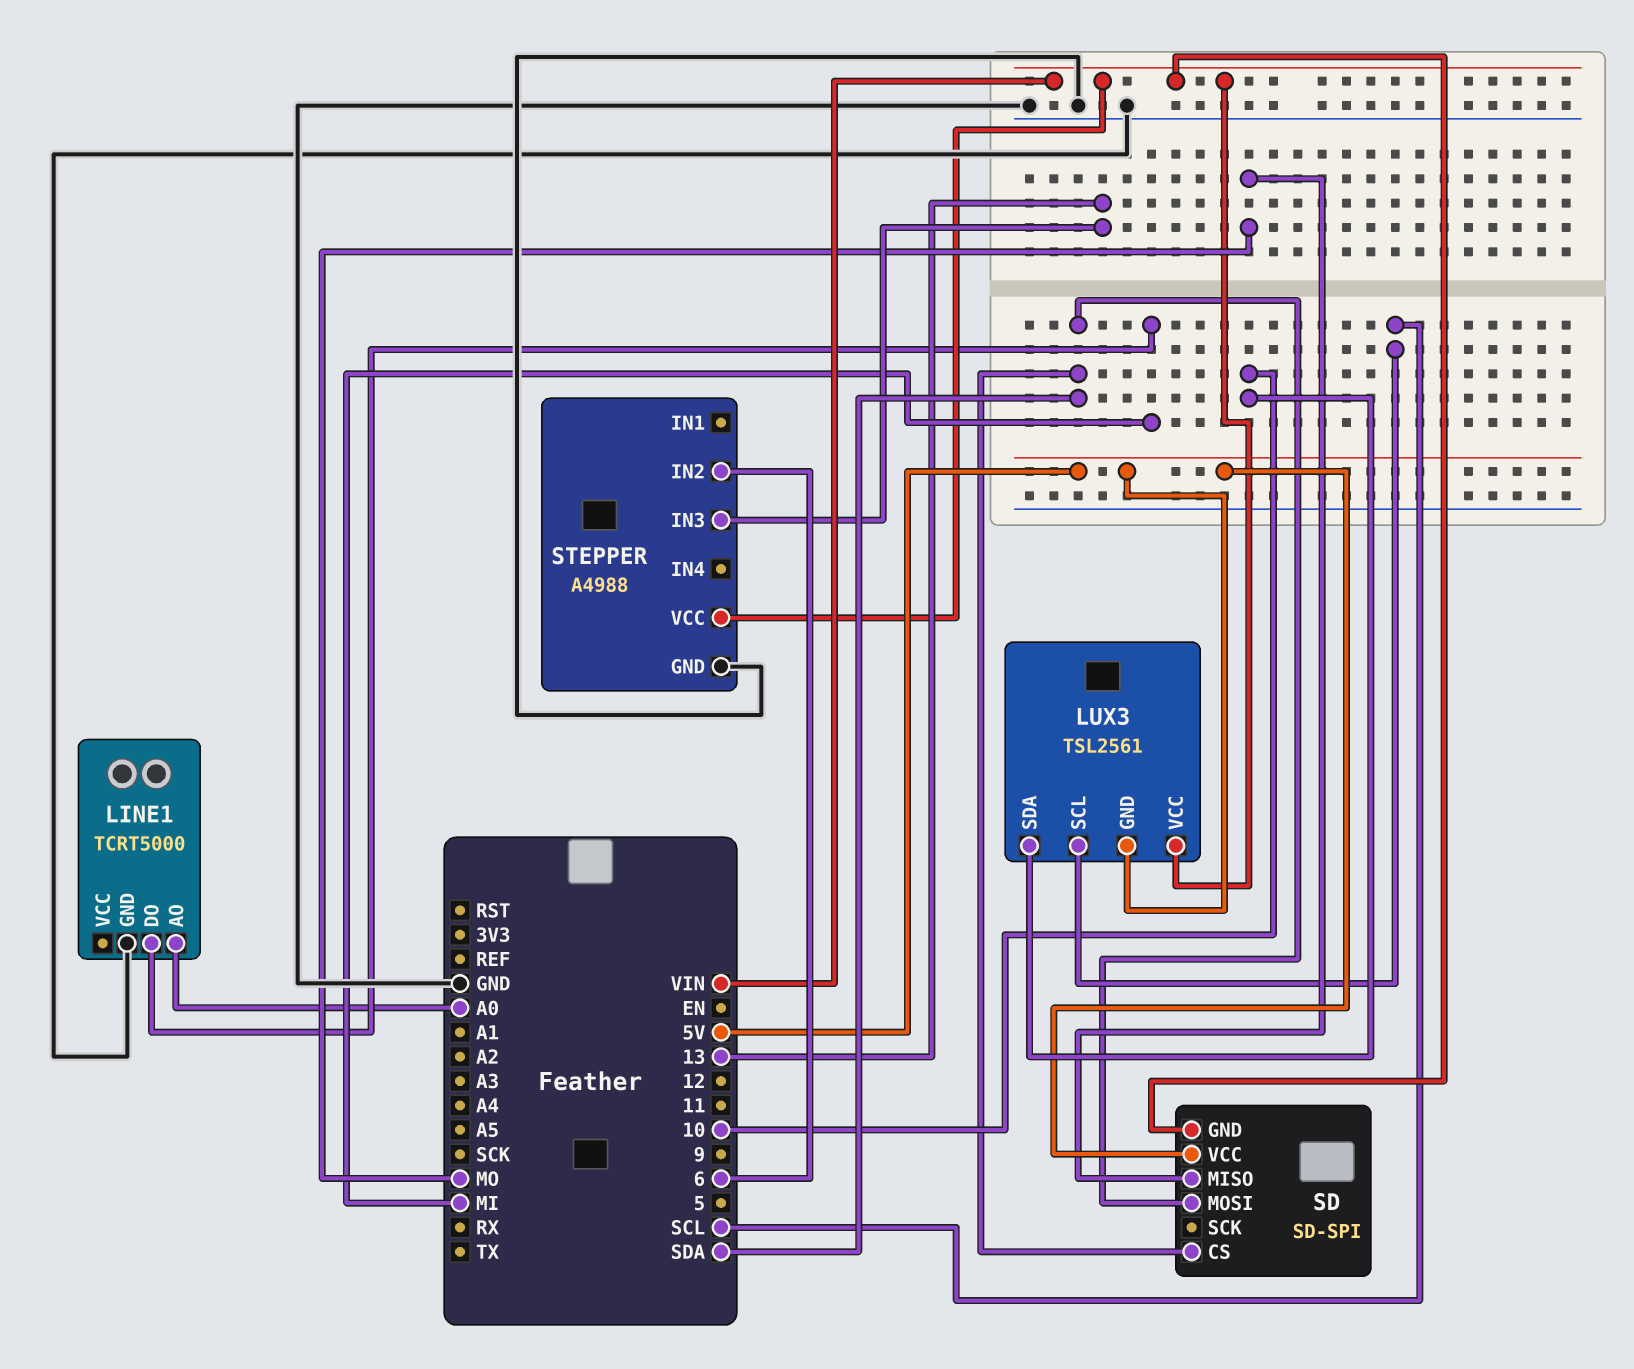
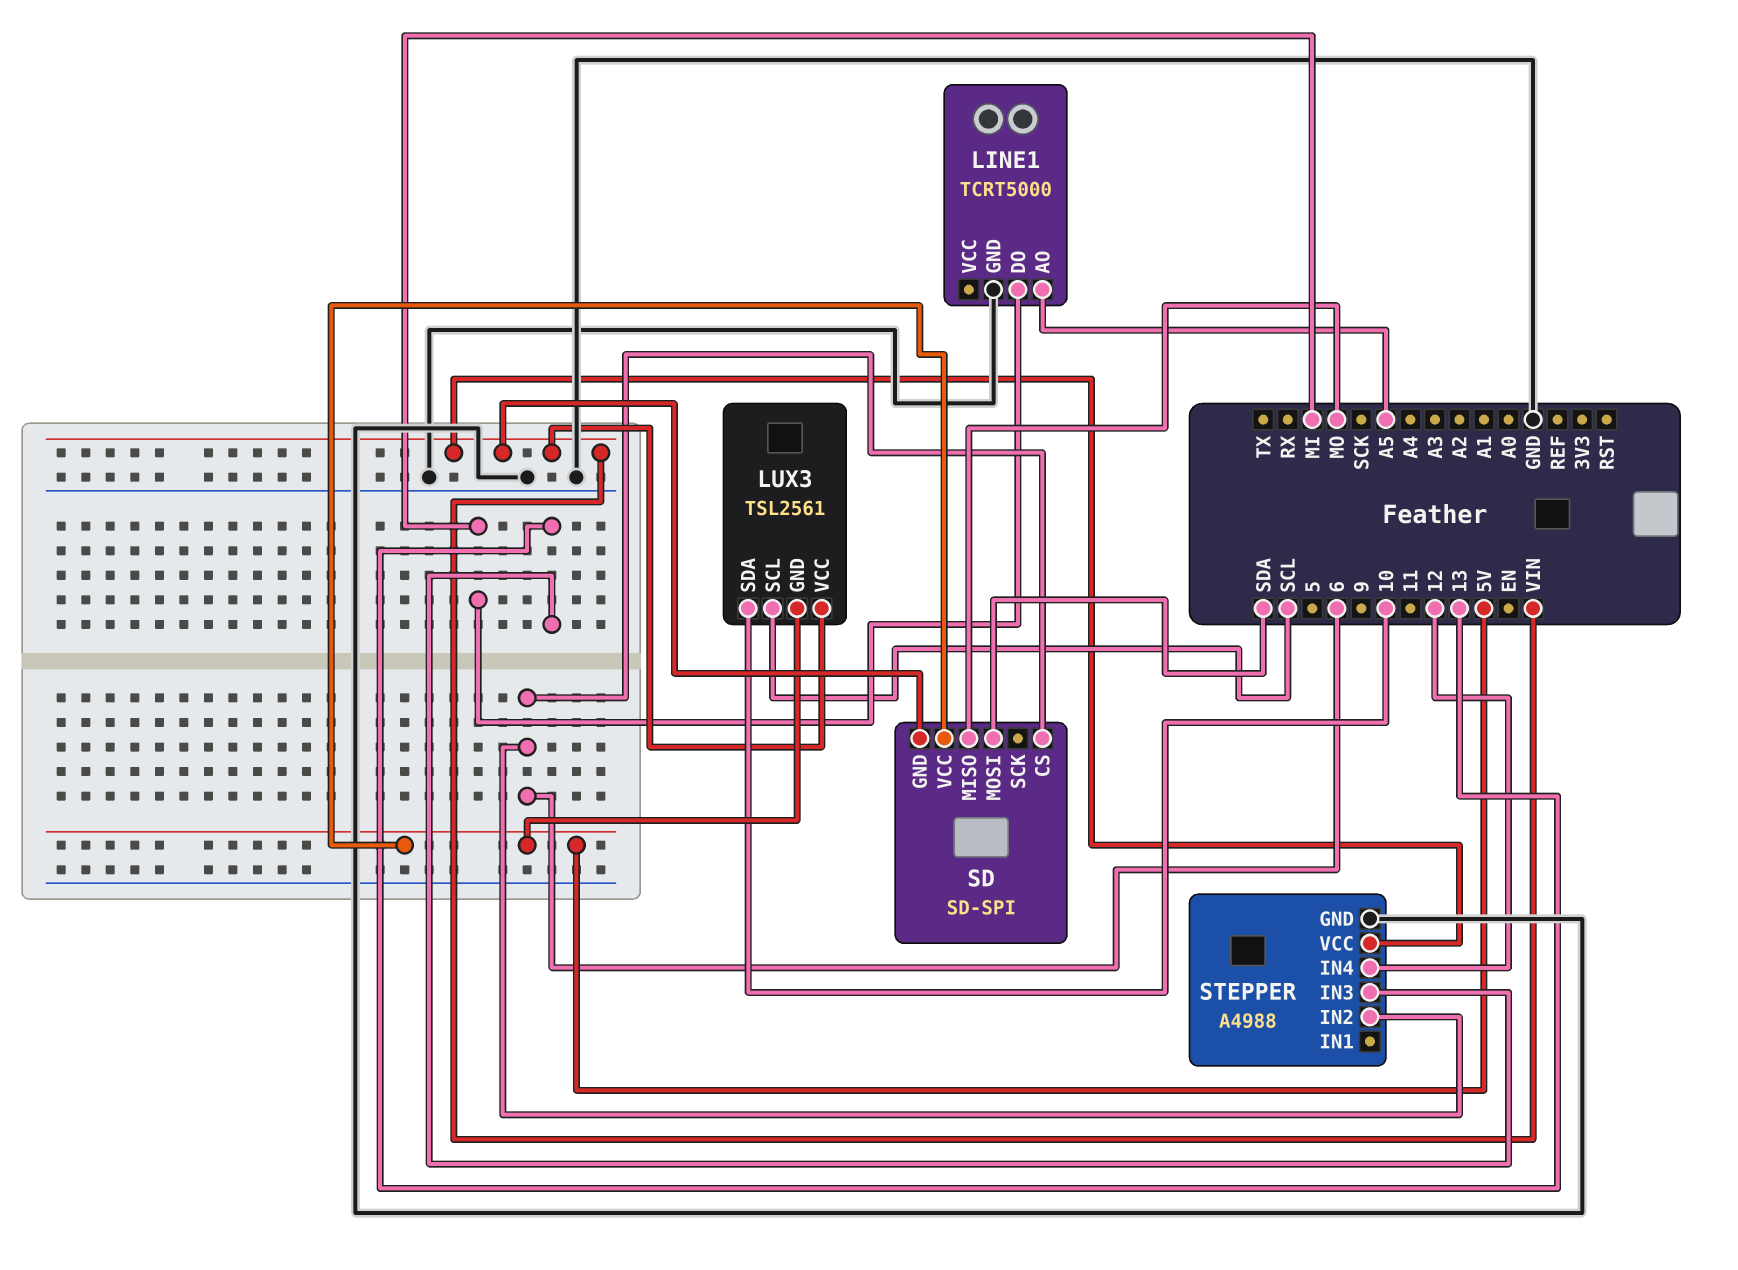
LINE1 pin AO: A0 -> A5
SD pin CS: SDA -> 6
STEPPER pin IN4: none -> 12

